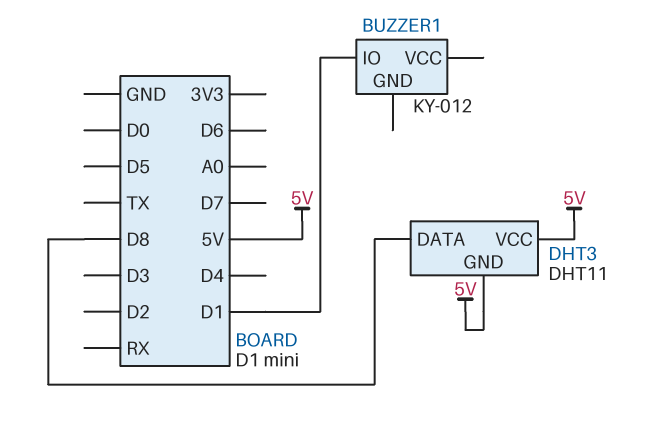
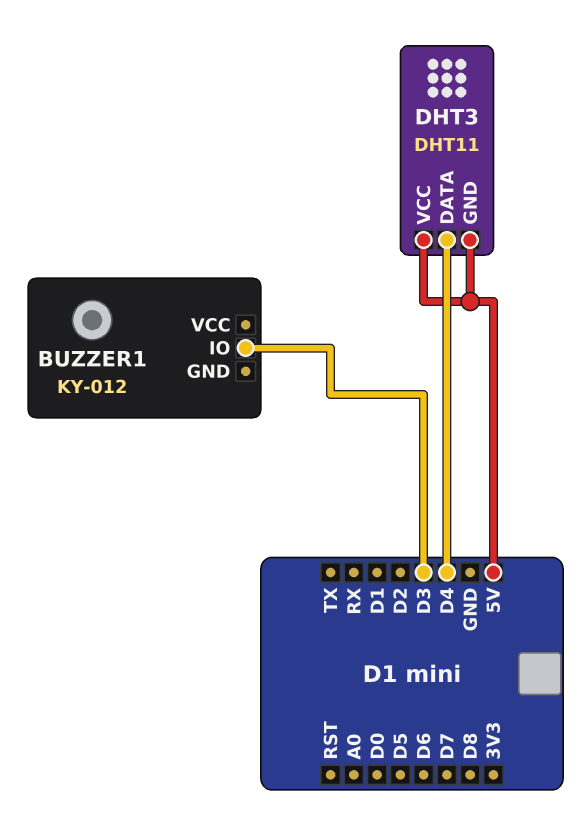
BUZZER1 pin IO: D1 -> D3
DHT3 pin DATA: D8 -> D4

